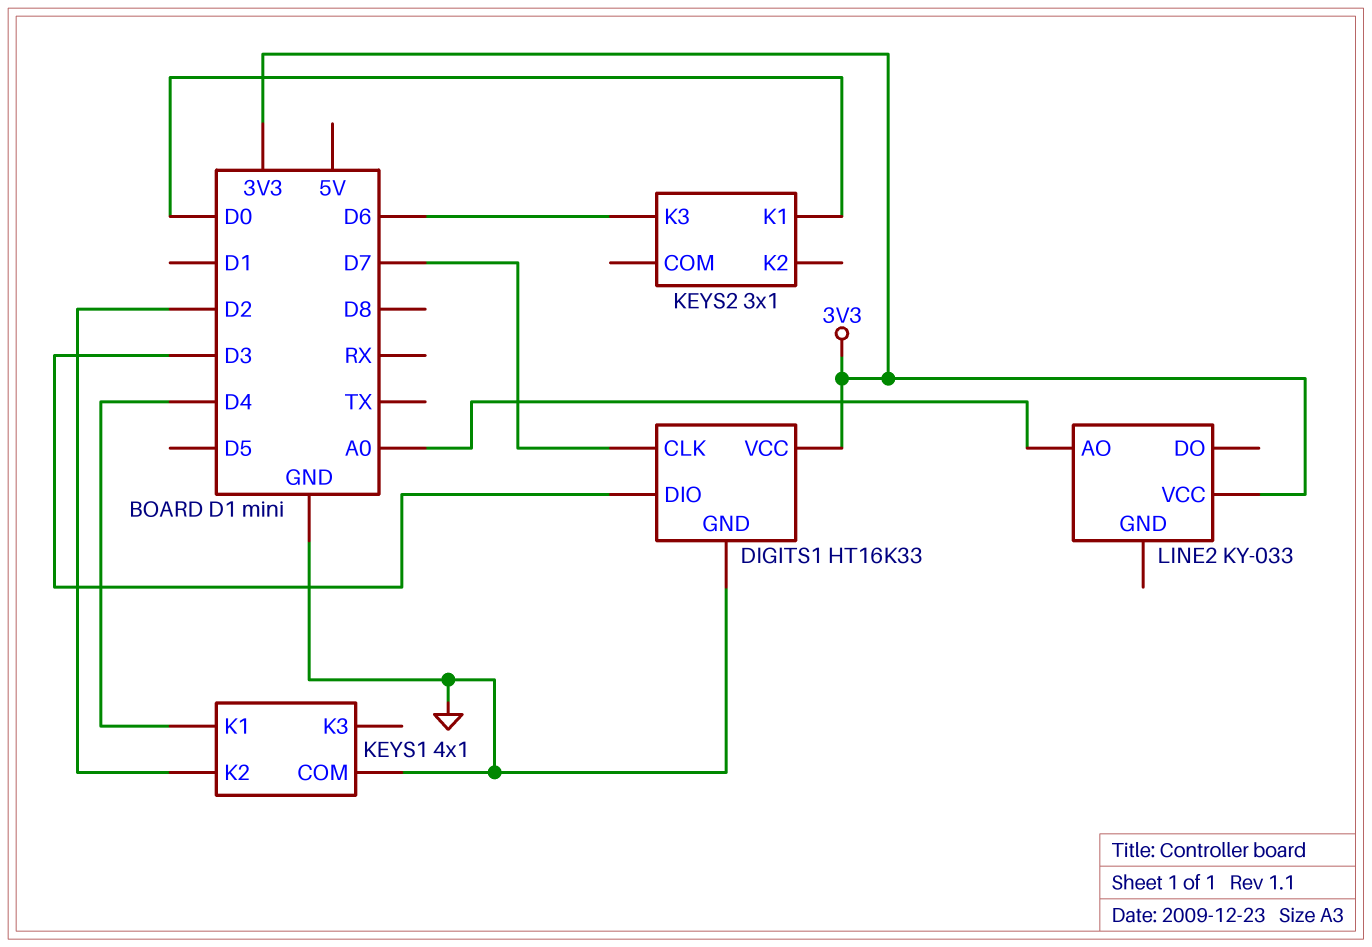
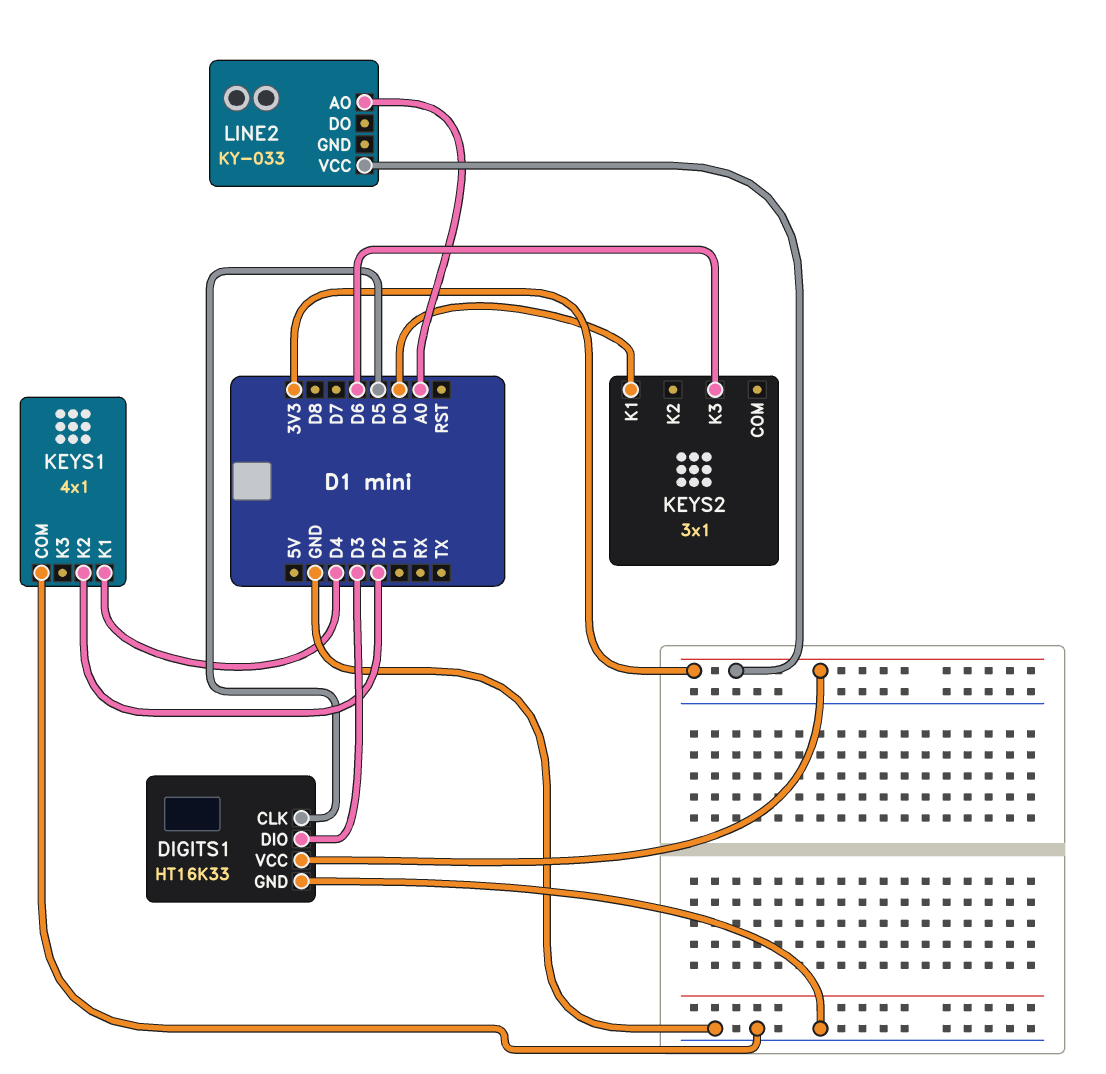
DIGITS1 pin CLK: D7 -> D5

